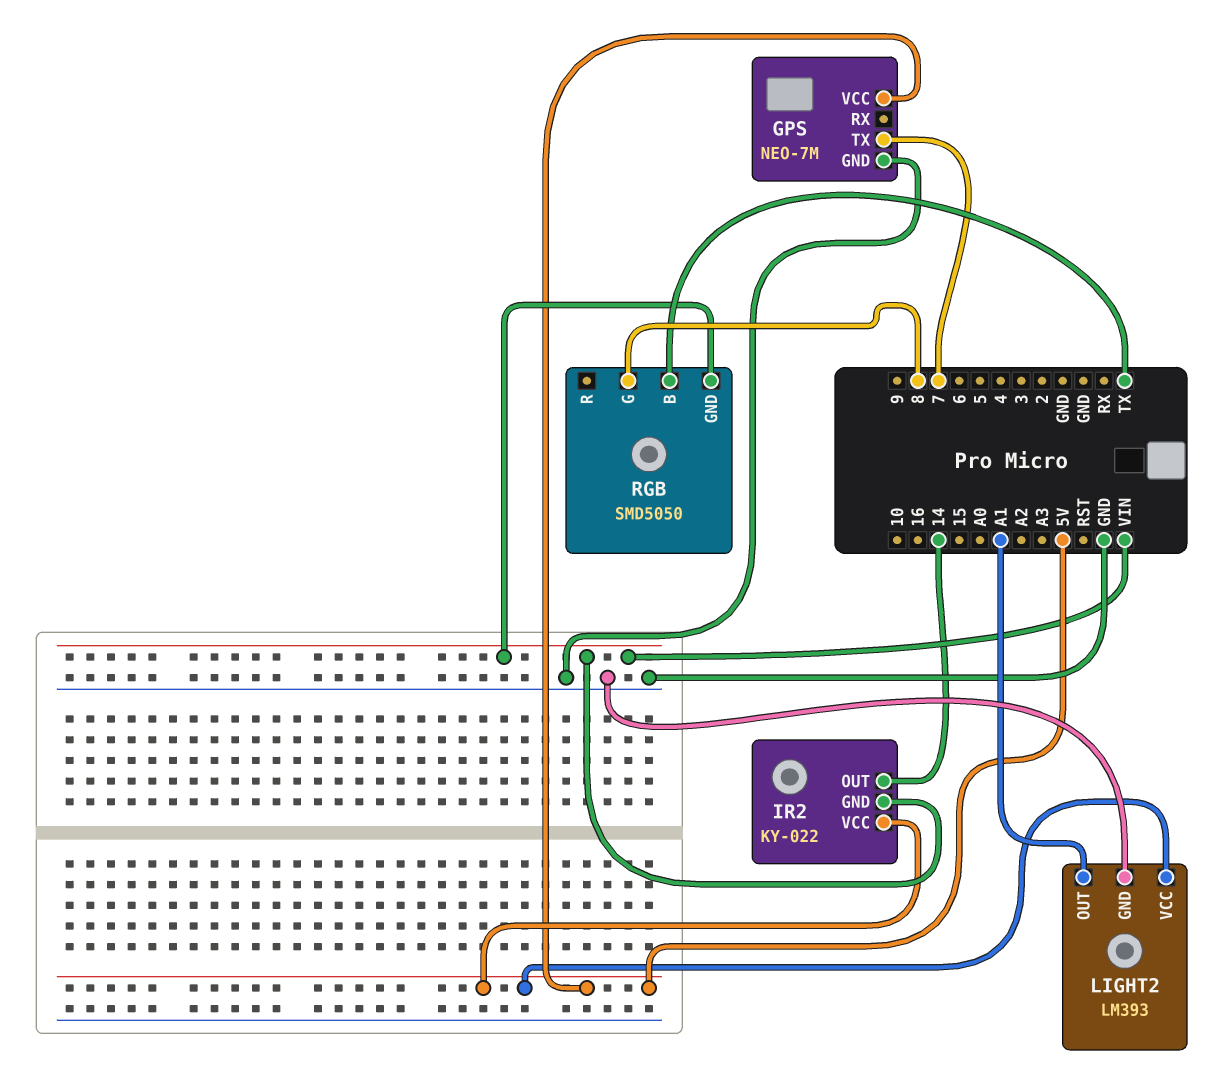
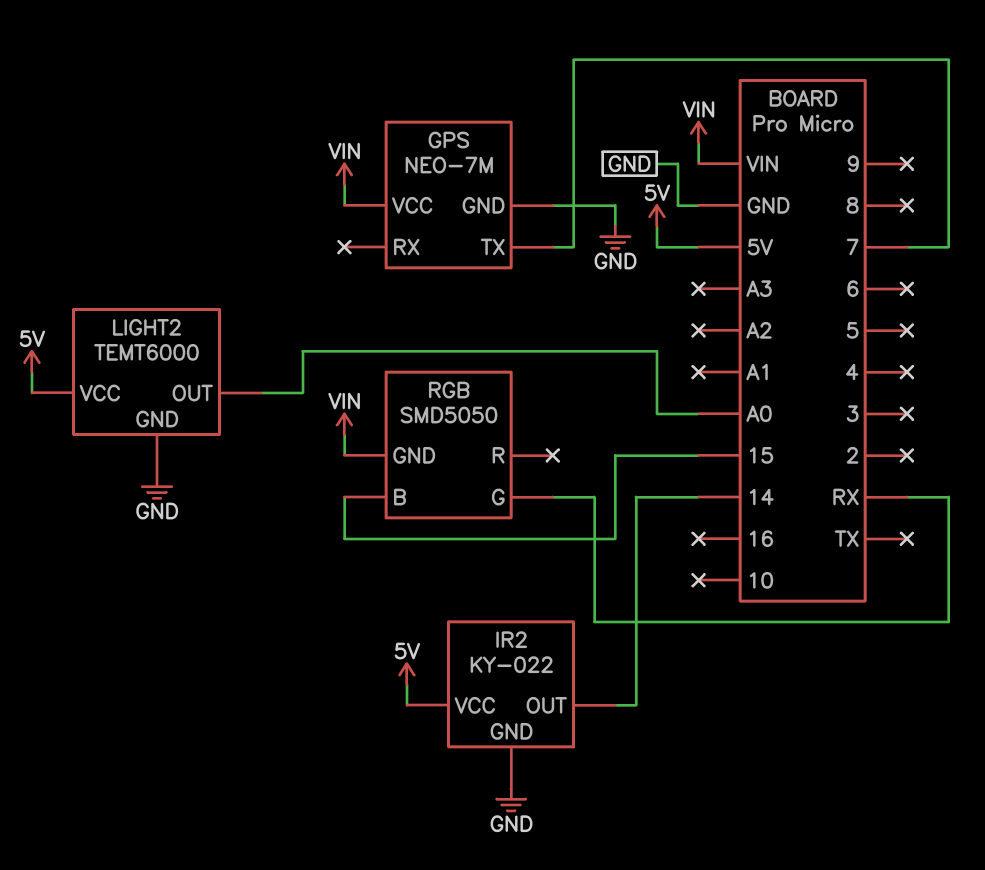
GPS pin VCC: 5V -> VIN
IR2 pin GND: VIN -> GND
LIGHT2: LM393 -> TEMT6000
LIGHT2 pin OUT: A1 -> A0
RGB pin B: TX -> 15
RGB pin G: 8 -> RX

